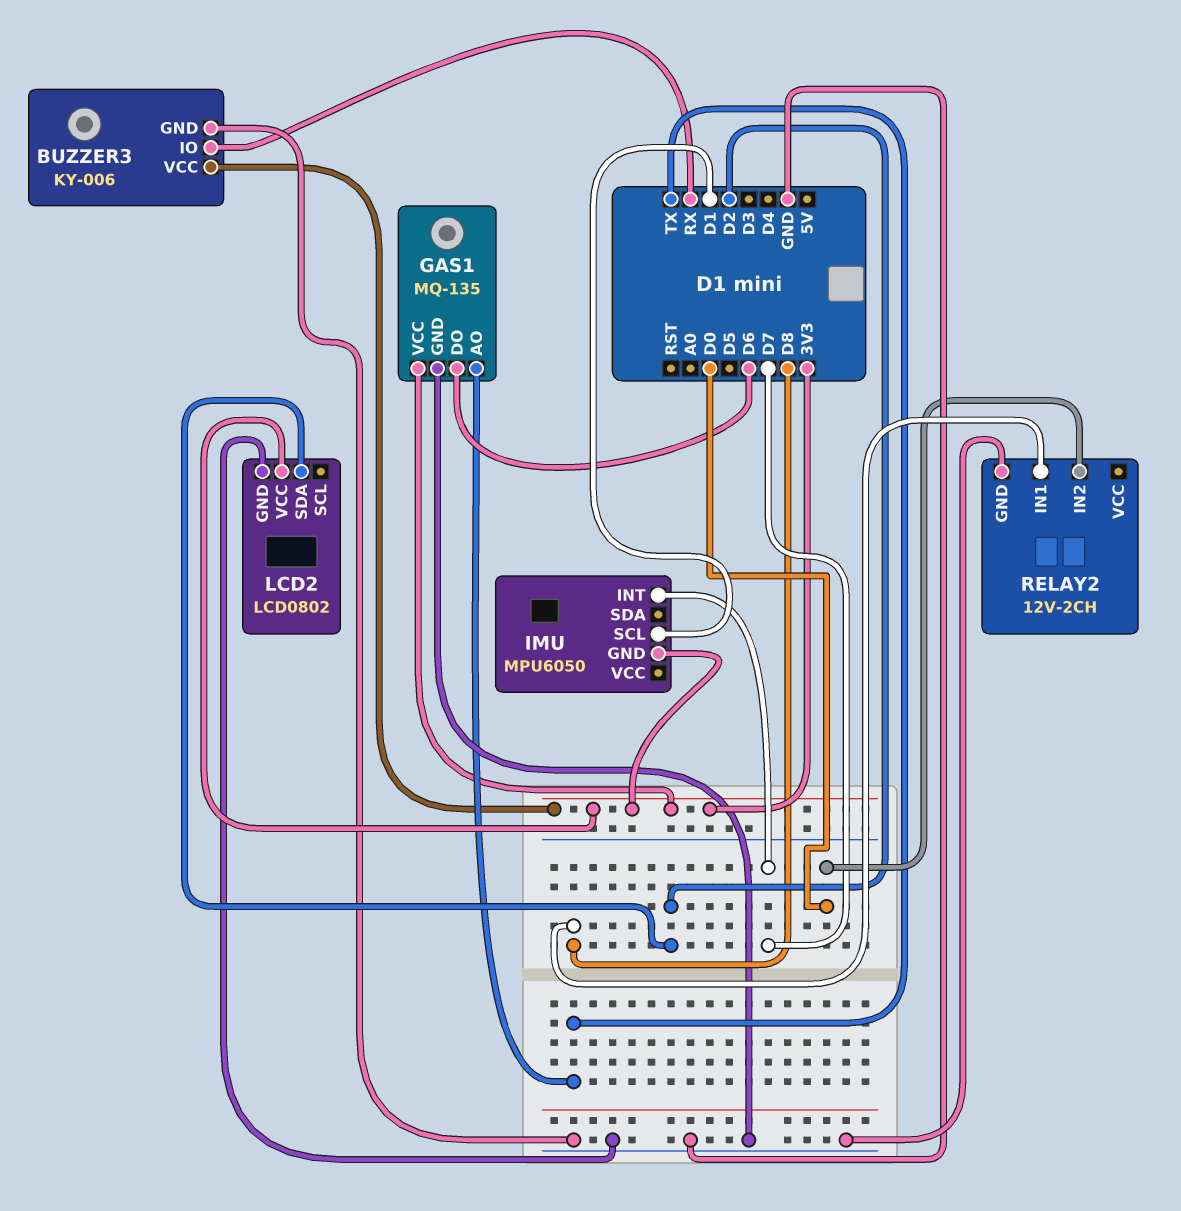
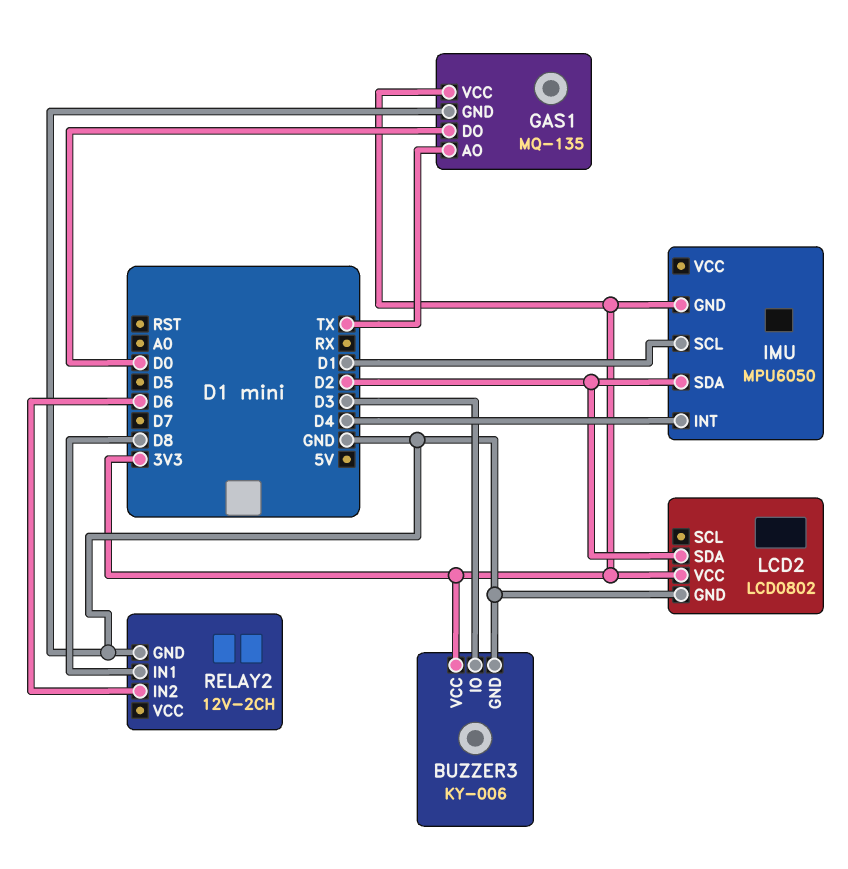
BUZZER3 pin IO: RX -> D3
GAS1 pin DO: D6 -> D0
IMU pin INT: D7 -> D4
IMU pin SDA: none -> D2
RELAY2 pin IN2: D0 -> D6

